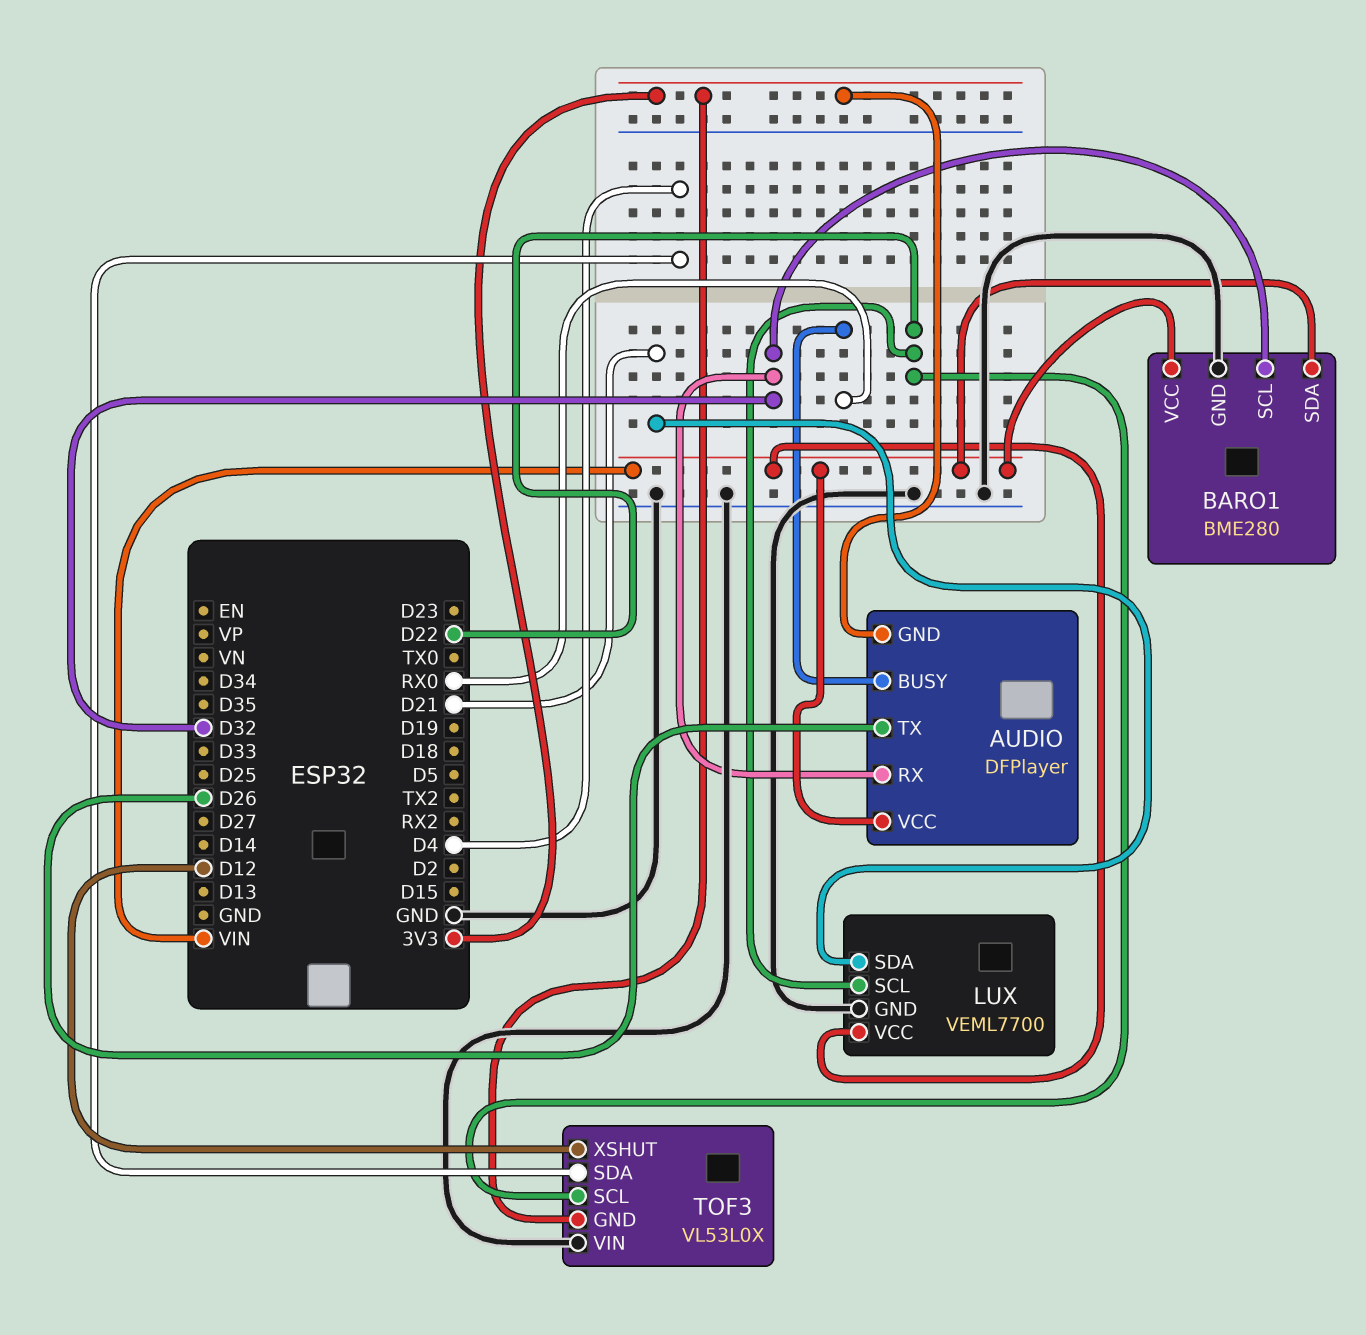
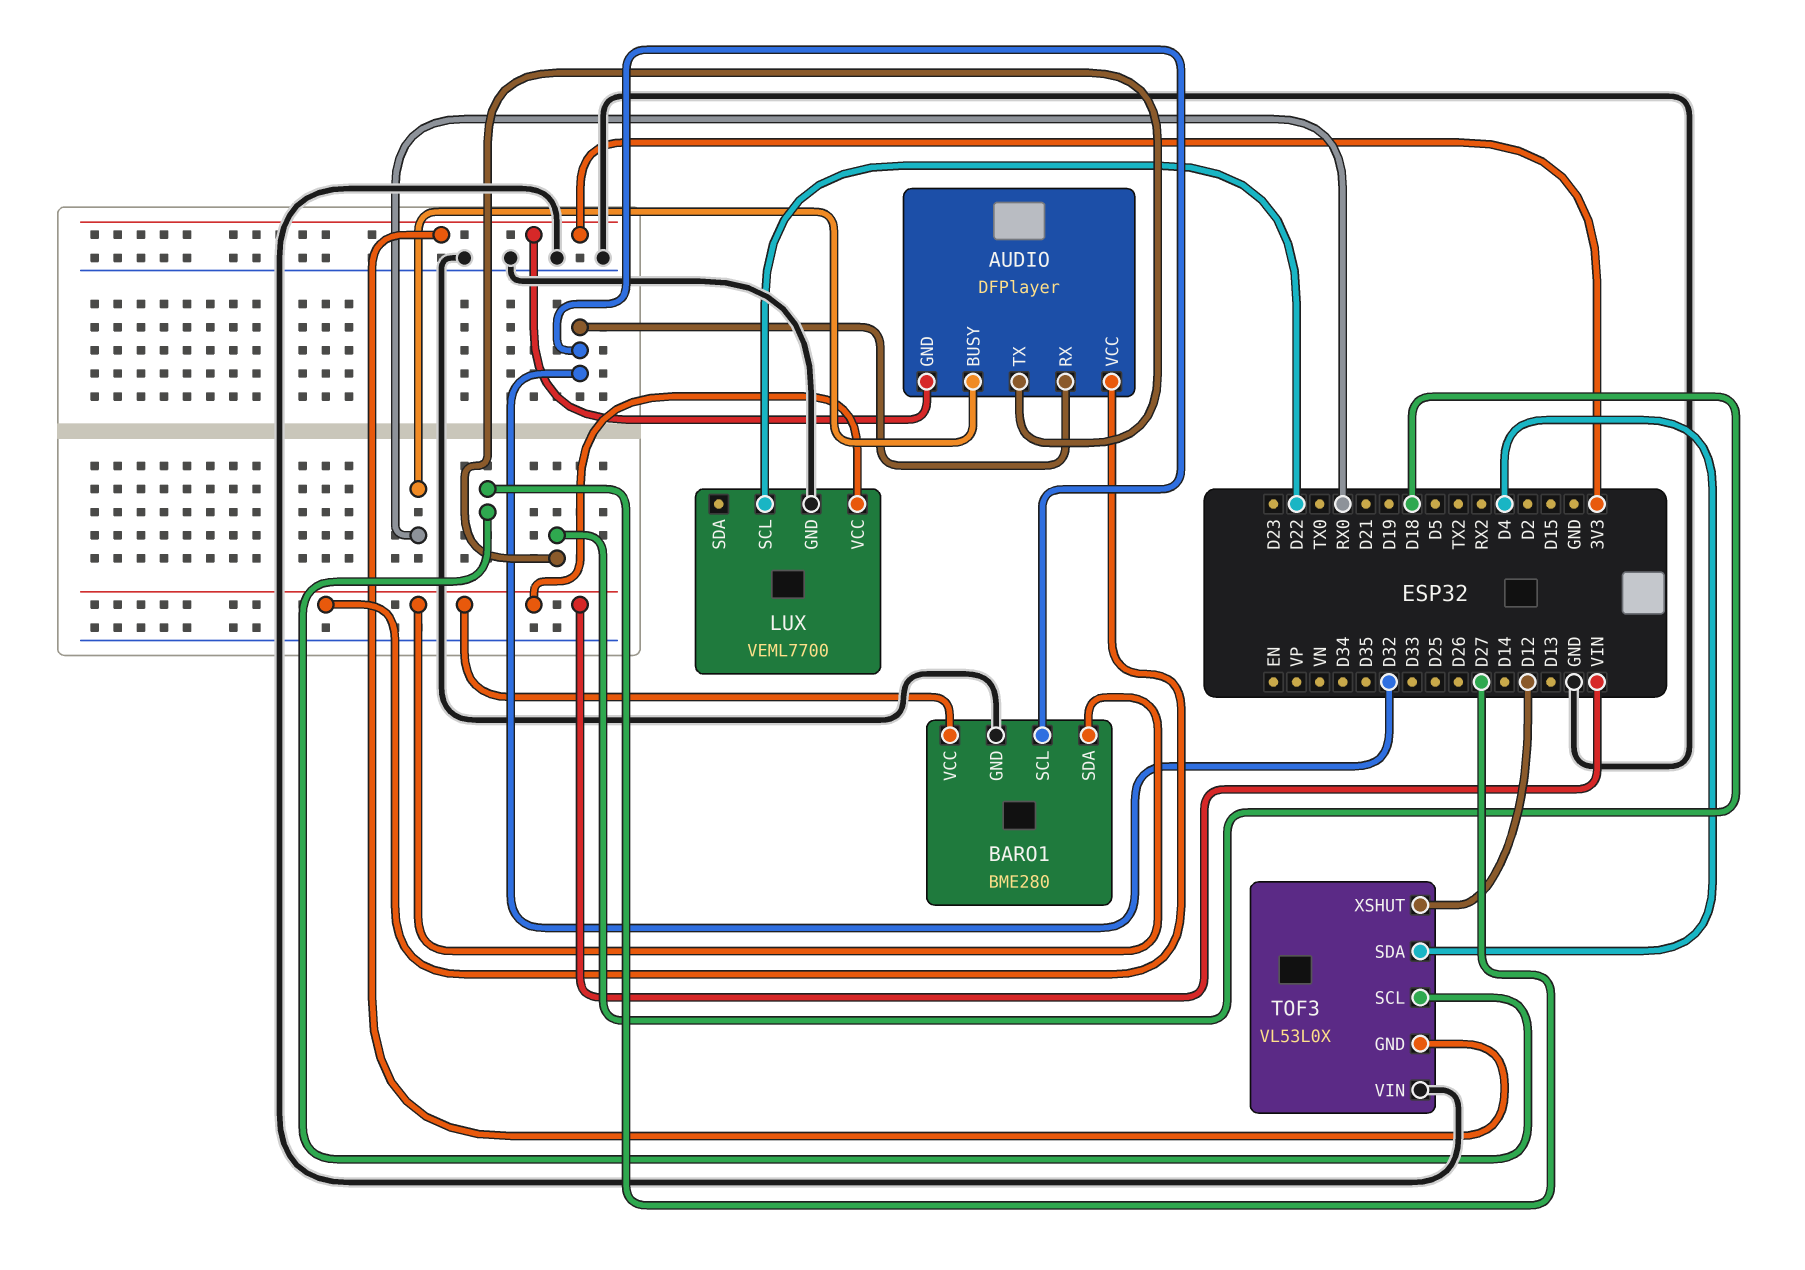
AUDIO pin TX: D26 -> D18
LUX pin SDA: D21 -> none
TOF3 pin SCL: D22 -> D27

